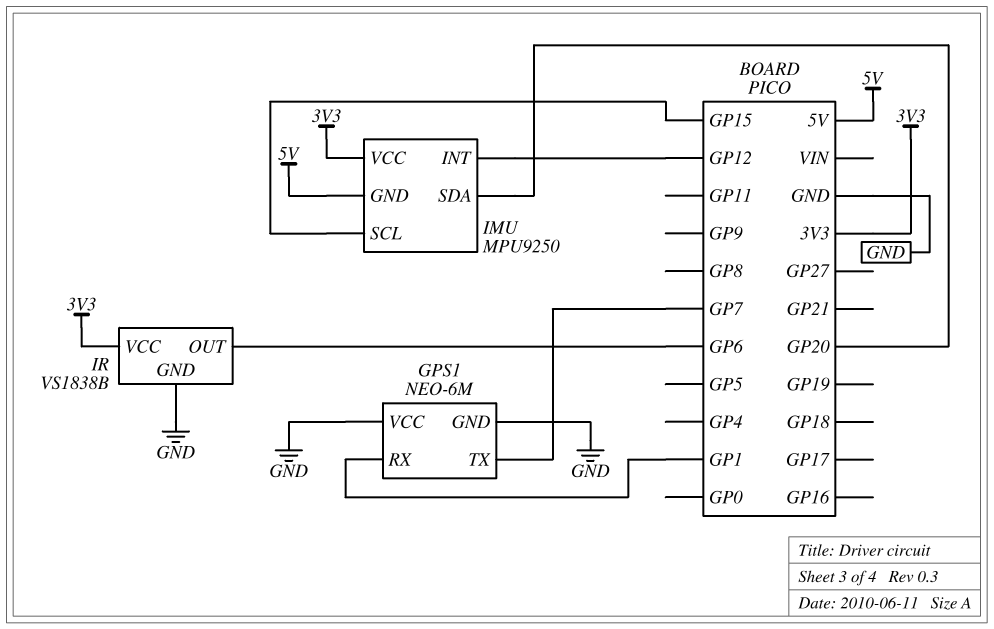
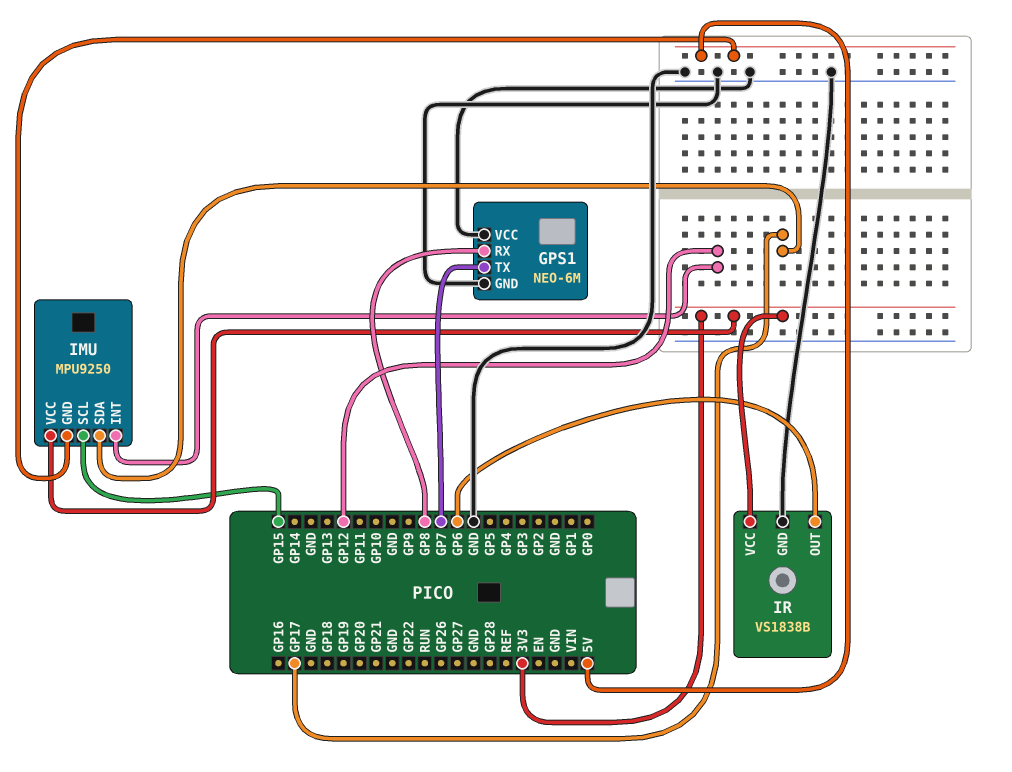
GPS1 pin RX: GP1 -> GP8
IMU pin SDA: GP20 -> GP17

